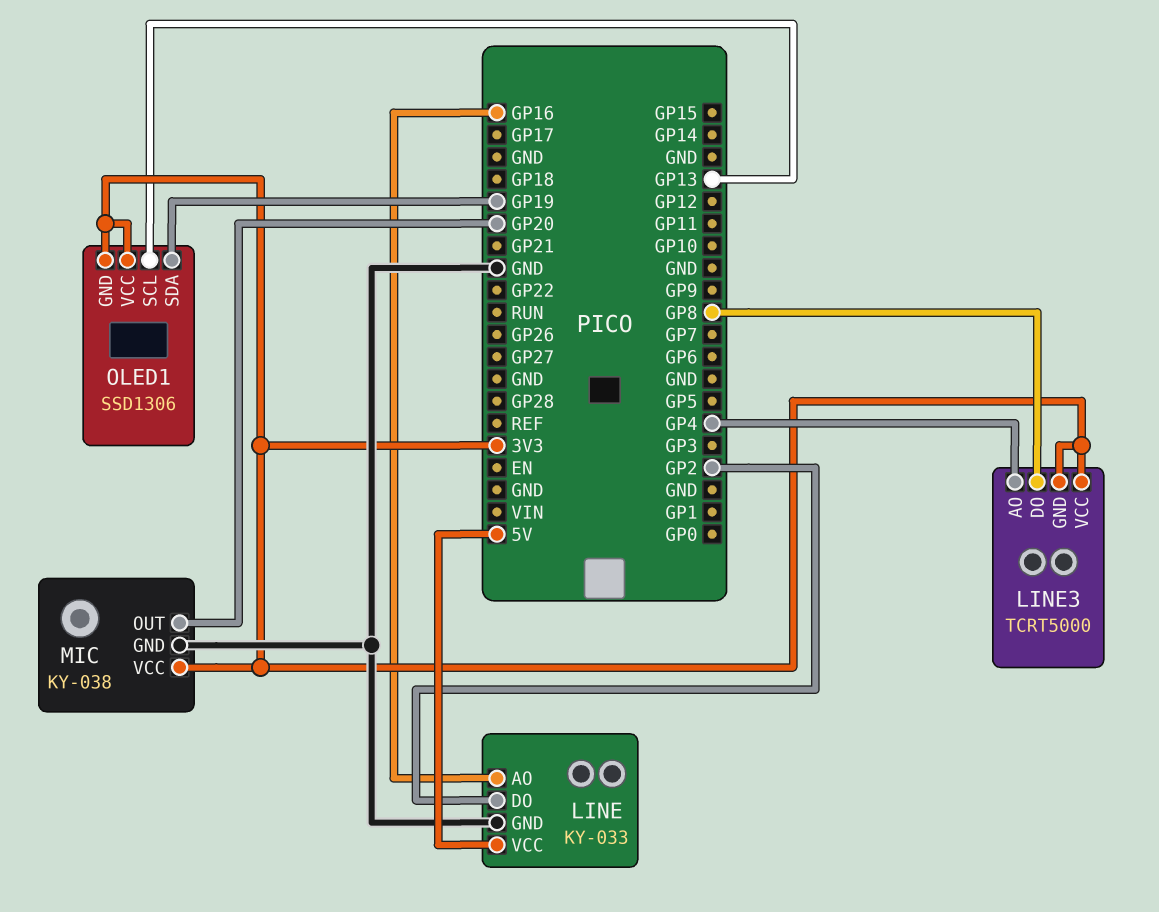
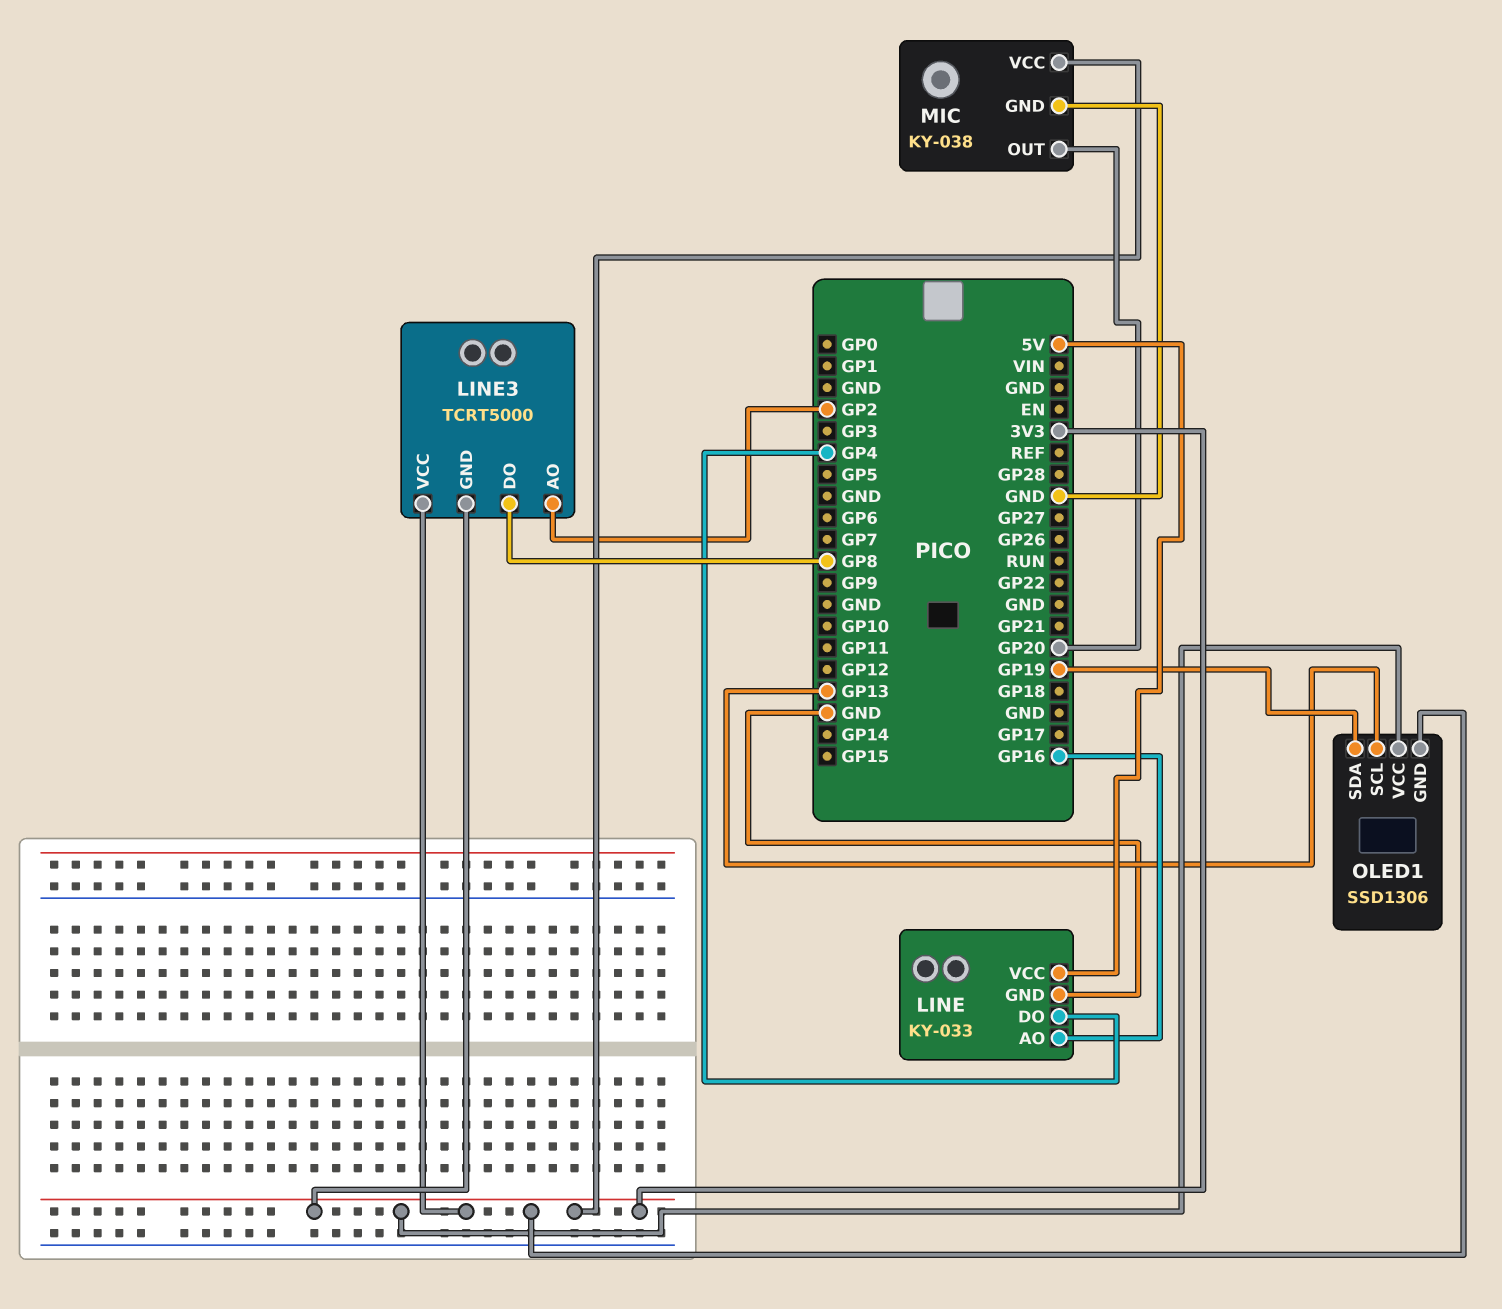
LINE pin DO: GP2 -> GP4
LINE3 pin AO: GP4 -> GP2

